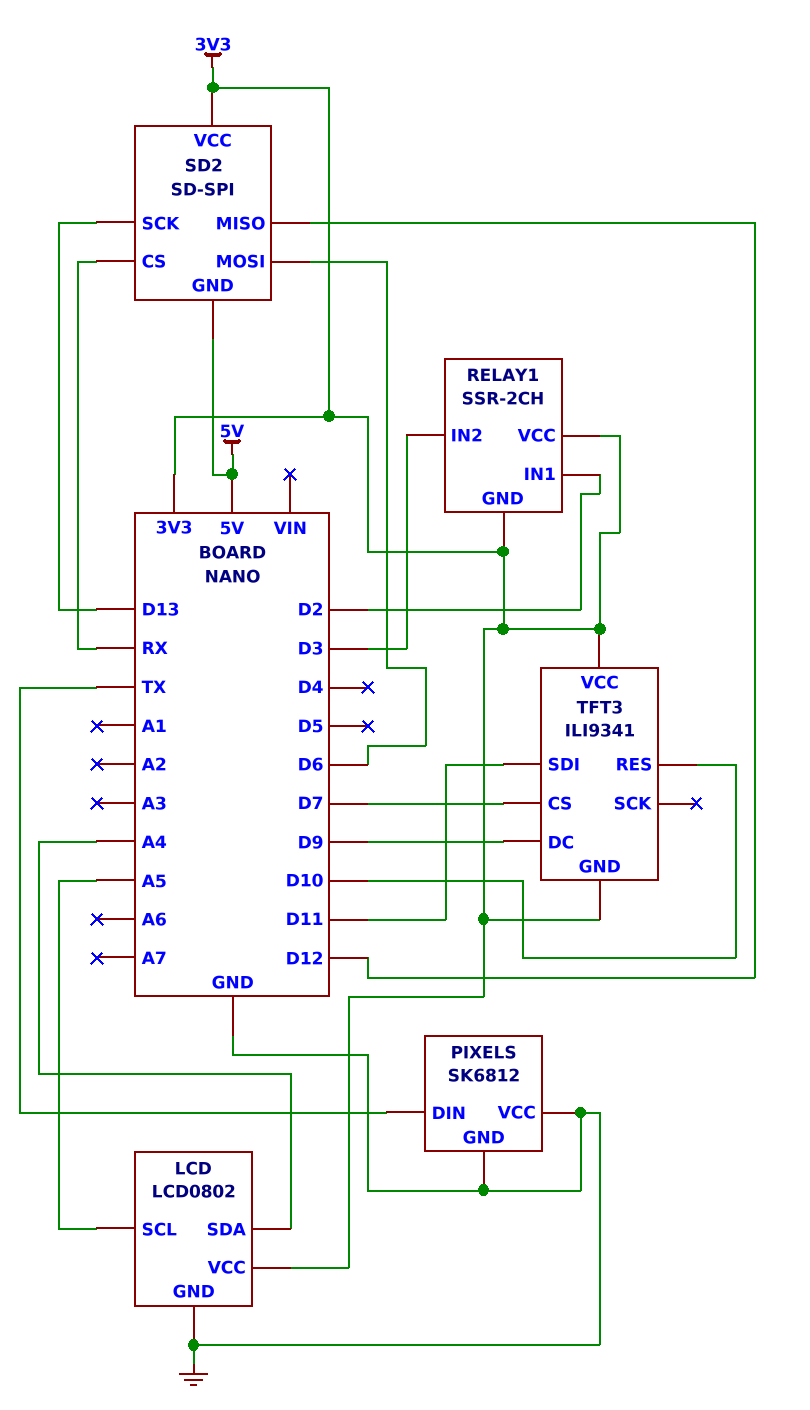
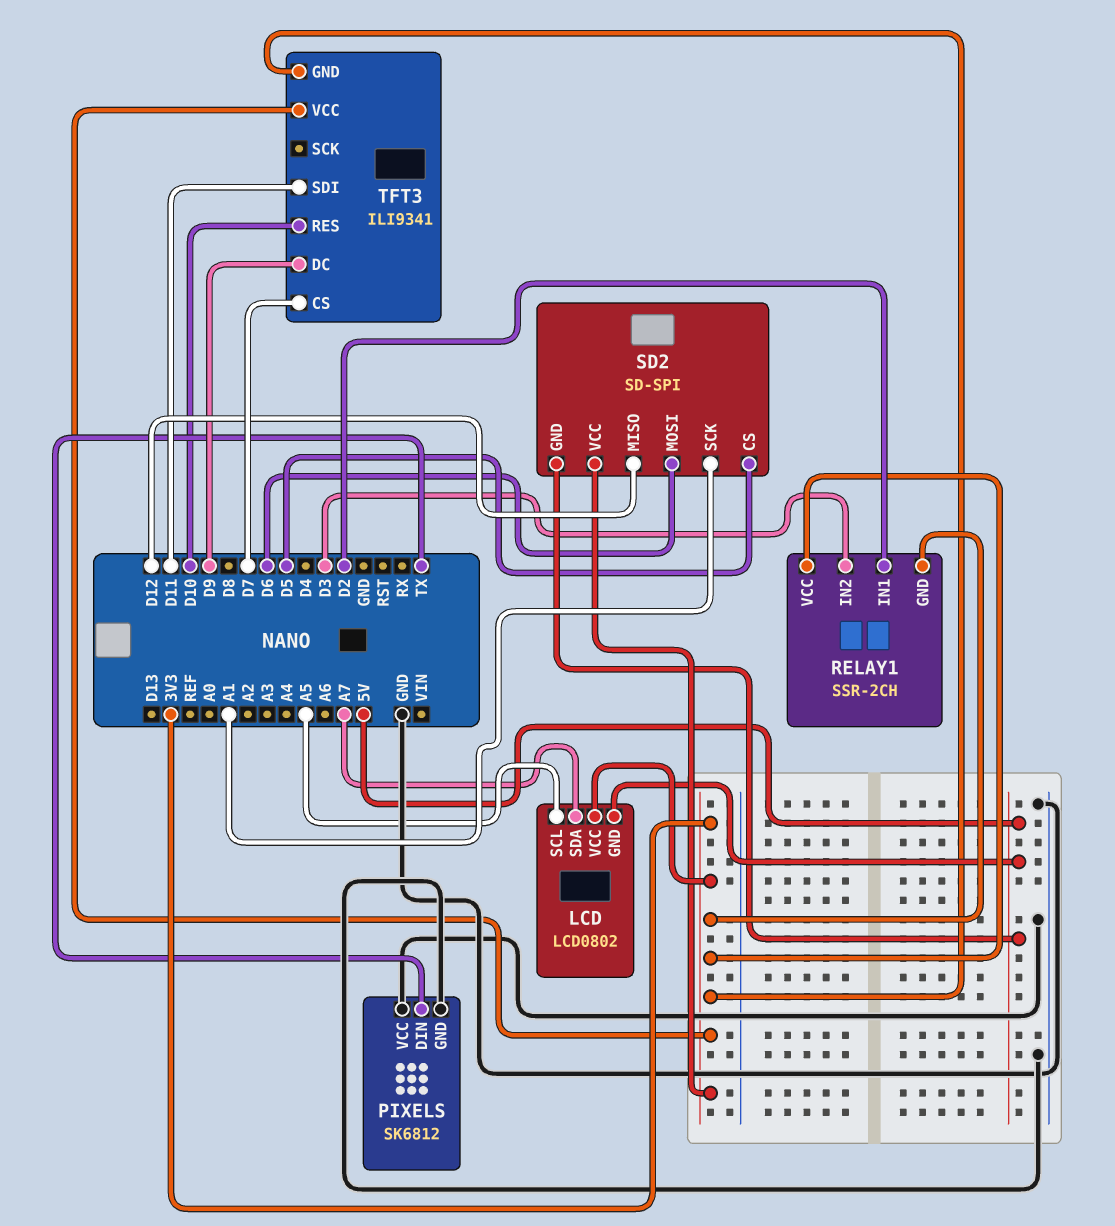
LCD pin GND: GND -> 5V
LCD pin SDA: A4 -> A7
SD2 pin CS: RX -> D5
SD2 pin SCK: D13 -> A1

